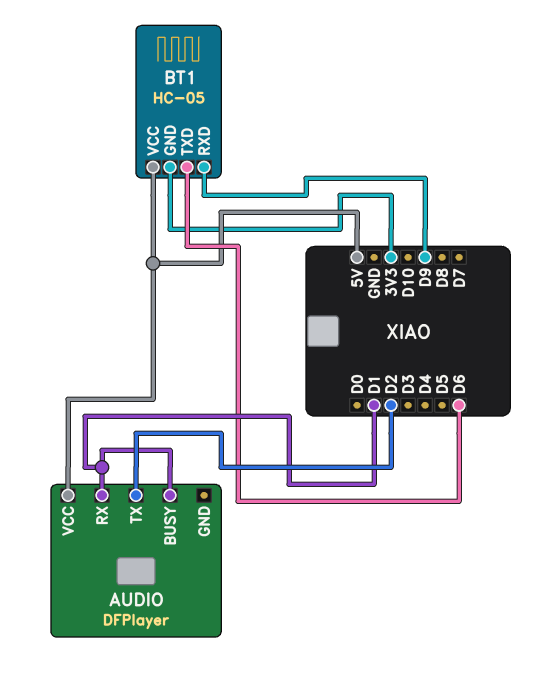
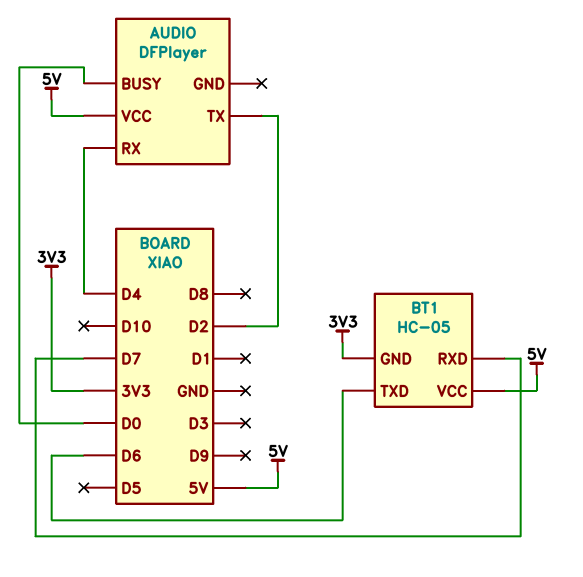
AUDIO pin BUSY: D1 -> D0
AUDIO pin RX: D1 -> D4
BT1 pin RXD: D9 -> D7

